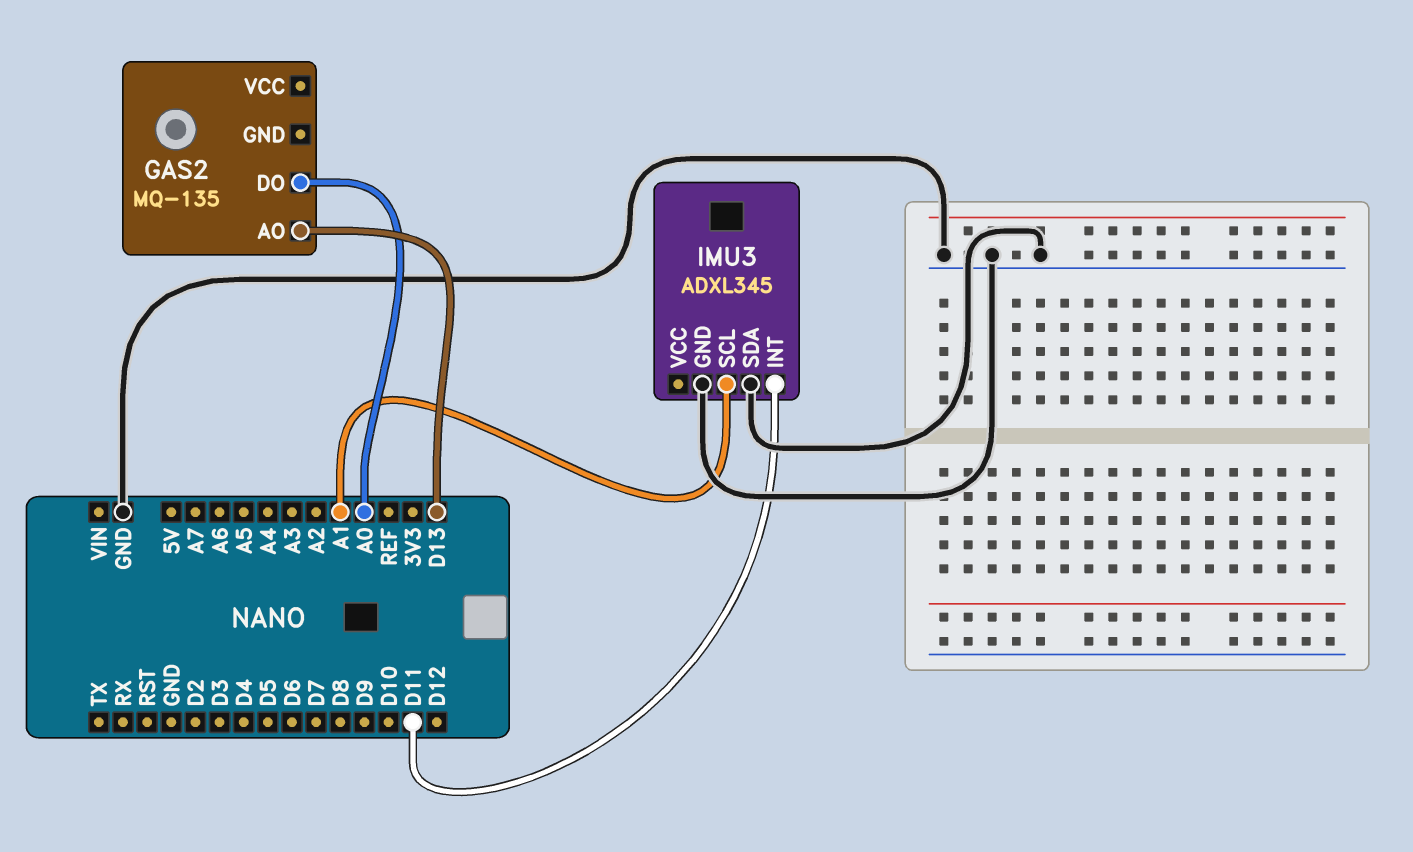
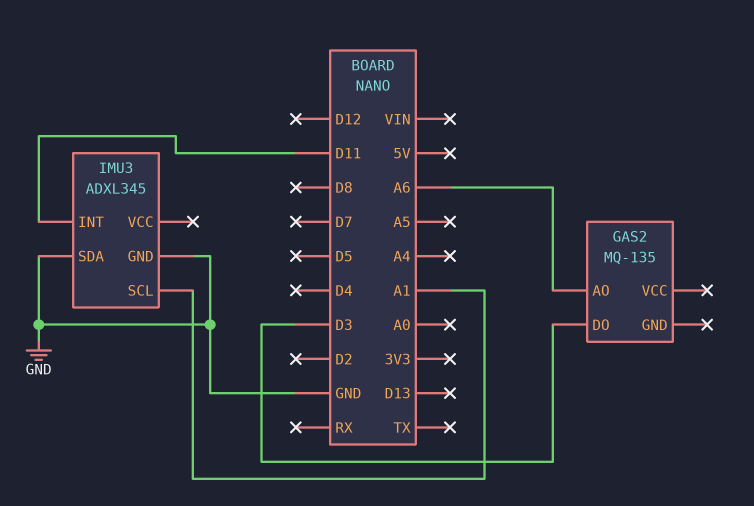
GAS2 pin AO: D13 -> A6
GAS2 pin DO: A0 -> D3

